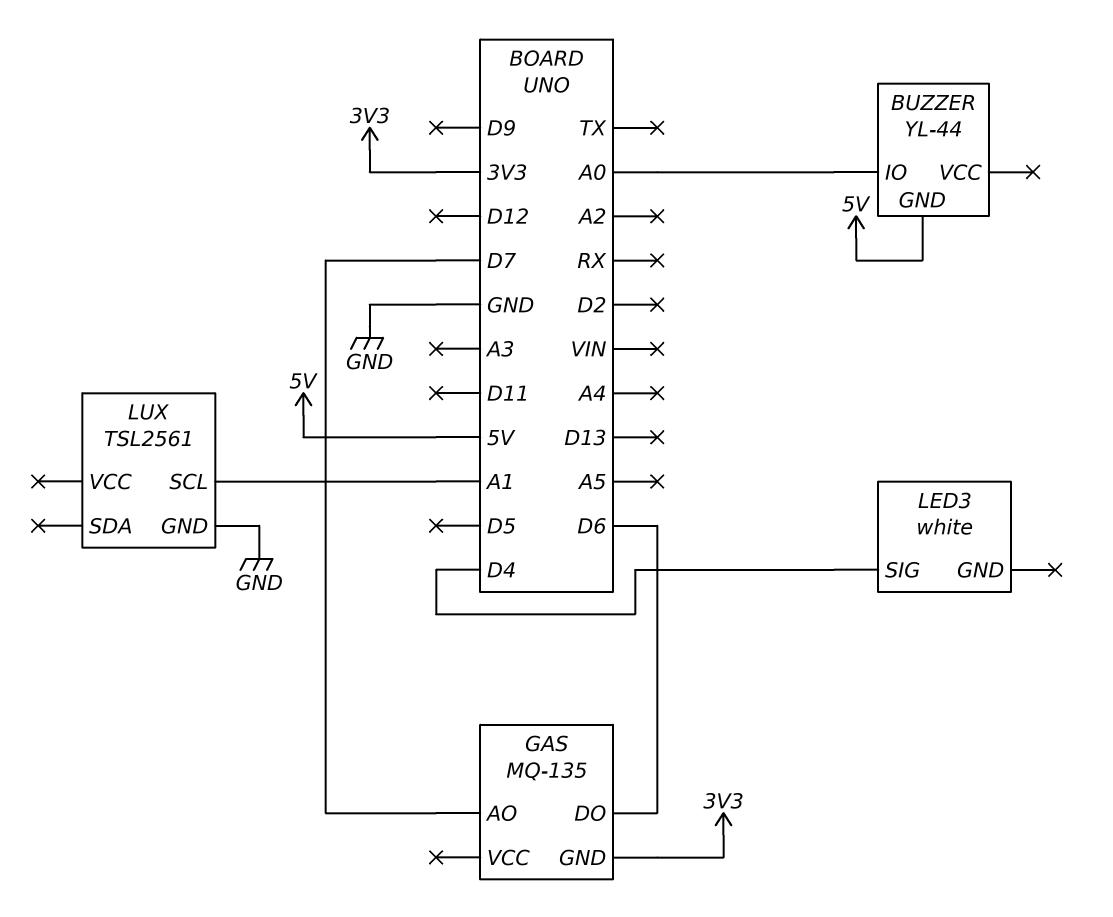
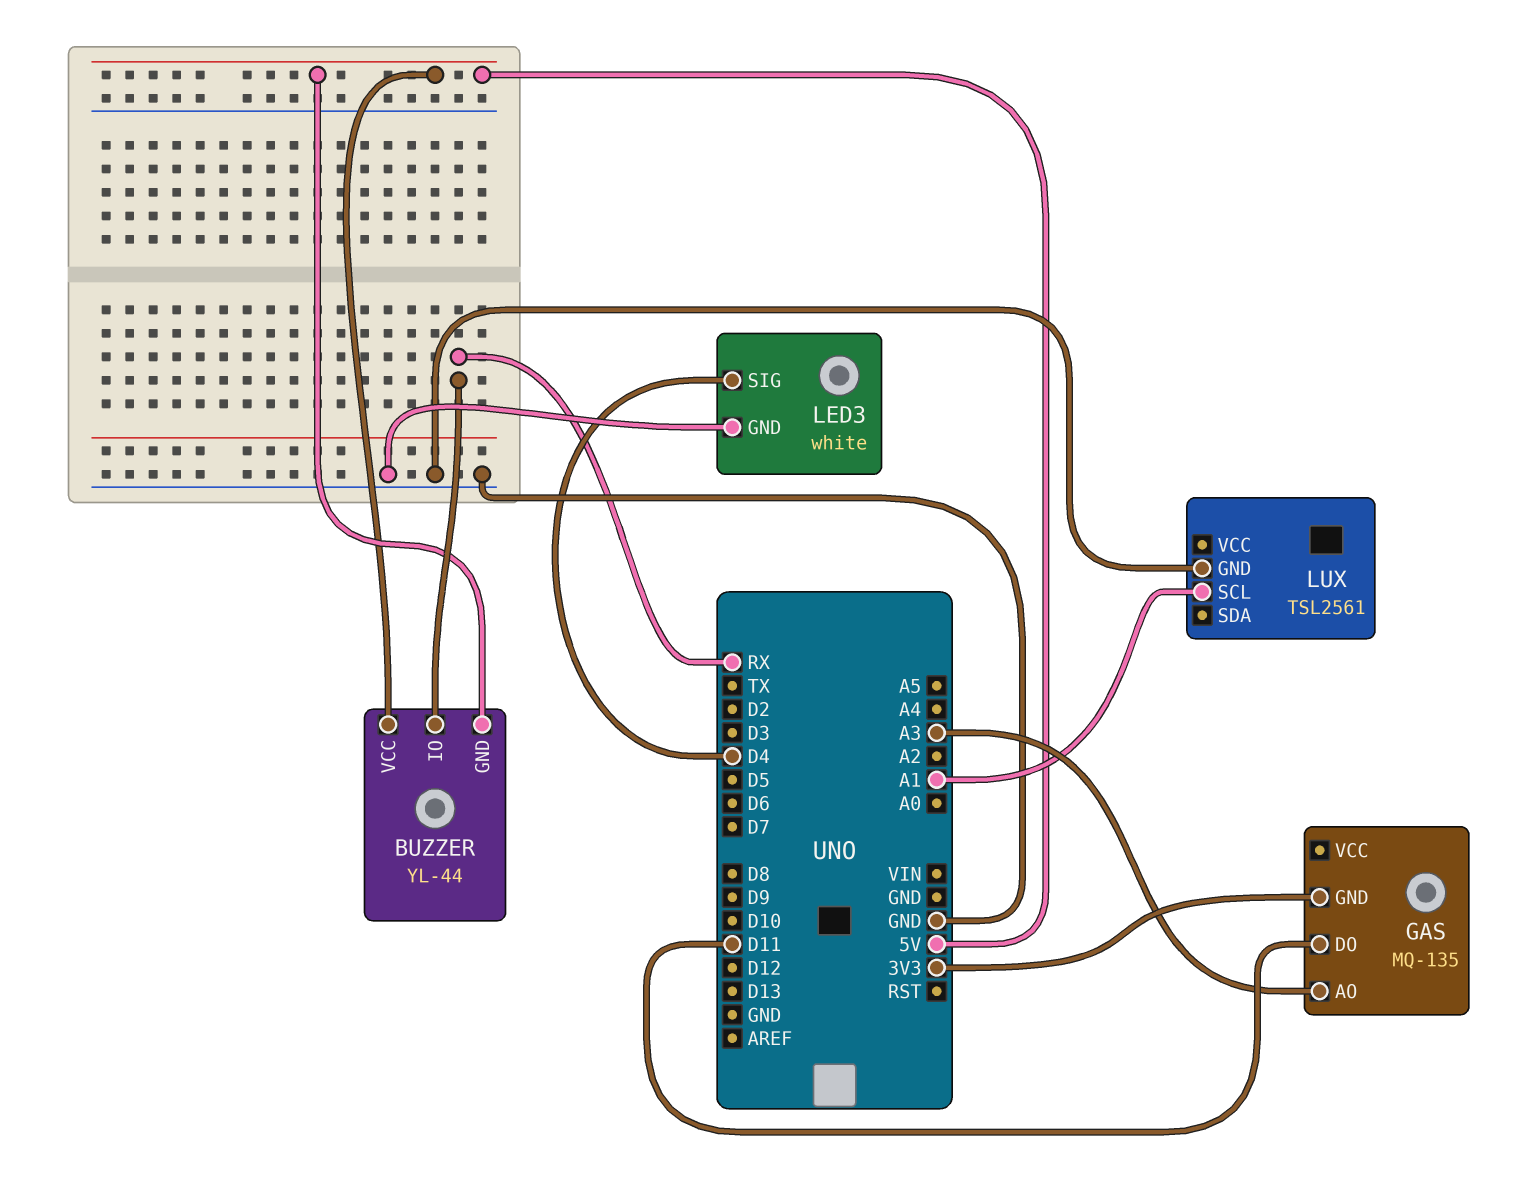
BUZZER pin IO: A0 -> RX
BUZZER pin VCC: none -> 5V
GAS pin AO: D7 -> A3
GAS pin DO: D6 -> D11
LED3 pin GND: none -> GND

